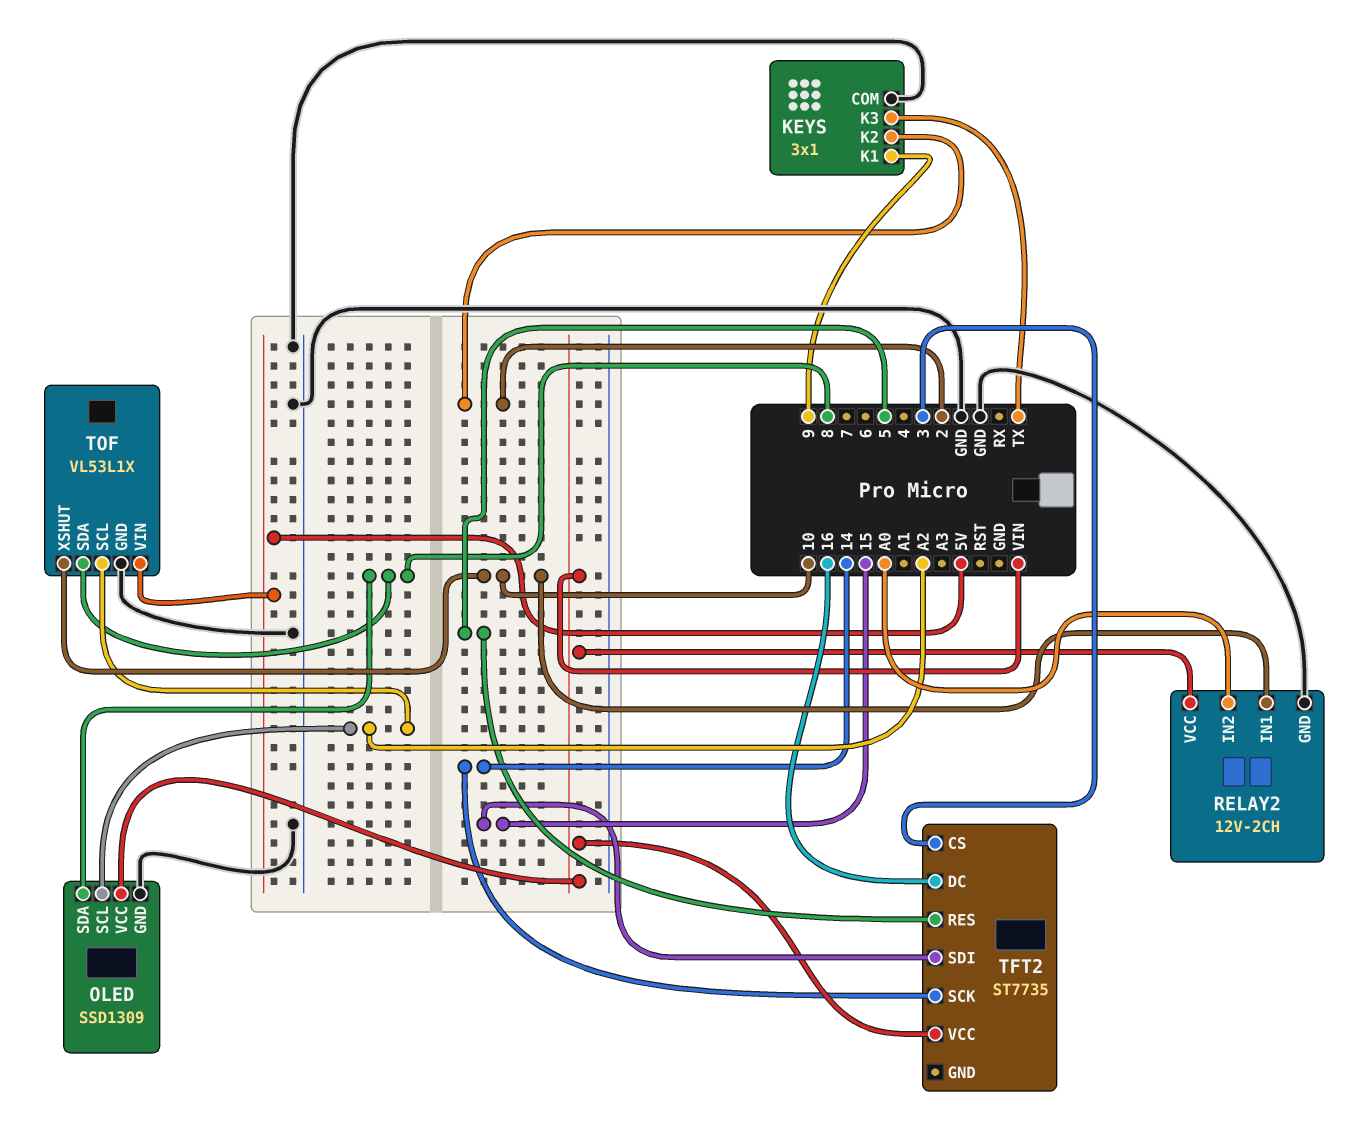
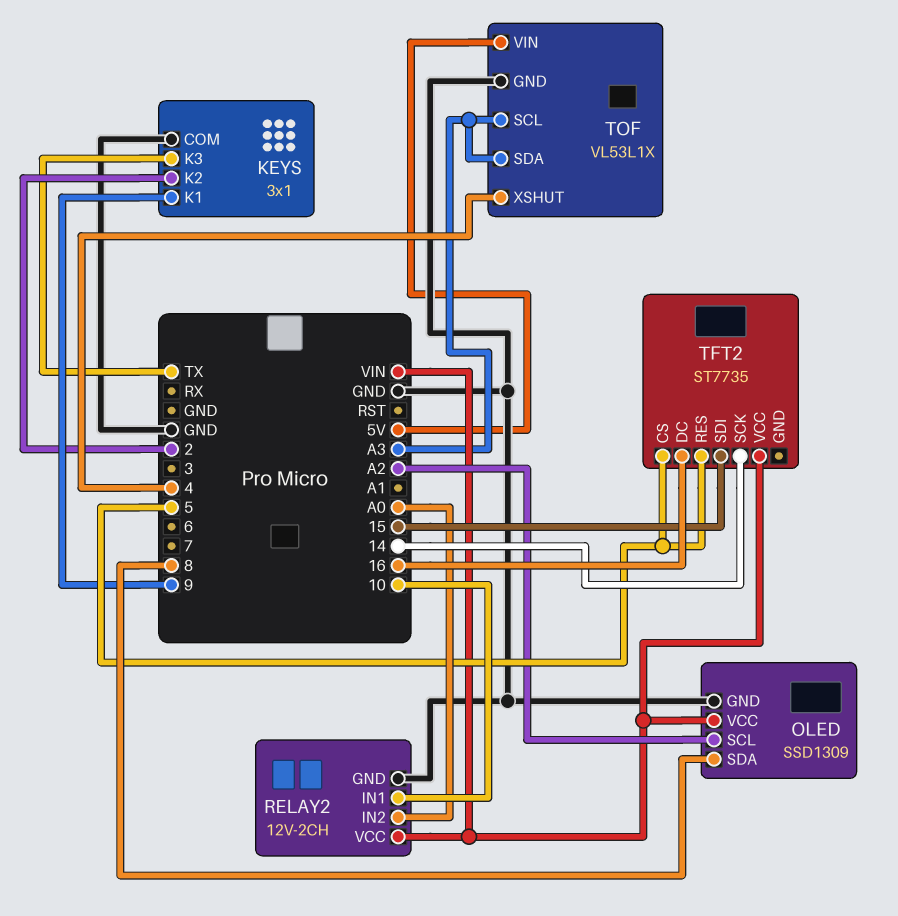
TFT2 pin CS: 3 -> 5
TOF pin SCL: A2 -> A3
TOF pin SDA: 8 -> A3
TOF pin XSHUT: 10 -> 4

